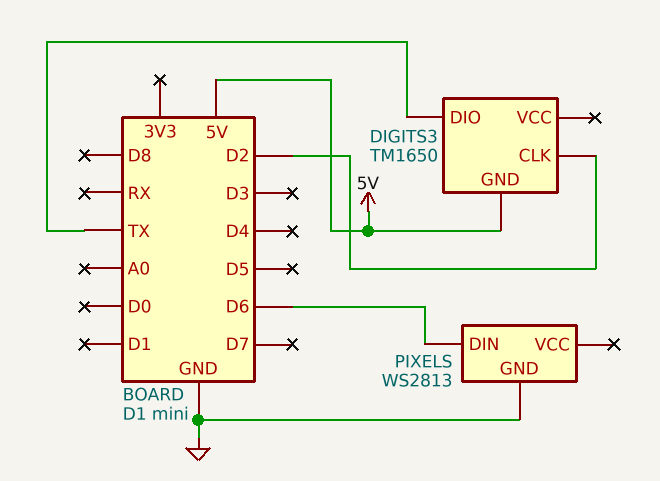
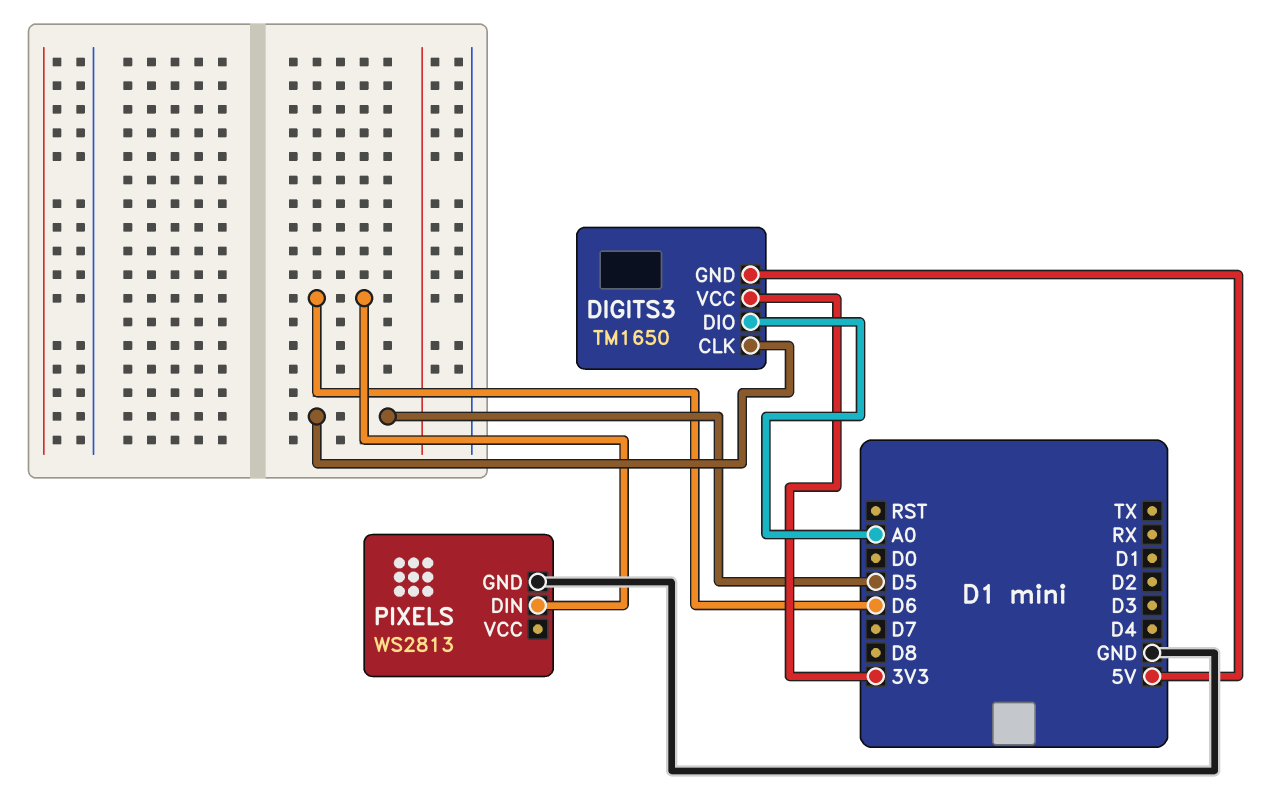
DIGITS3 pin CLK: D2 -> D5
DIGITS3 pin DIO: TX -> A0
DIGITS3 pin VCC: none -> 3V3

